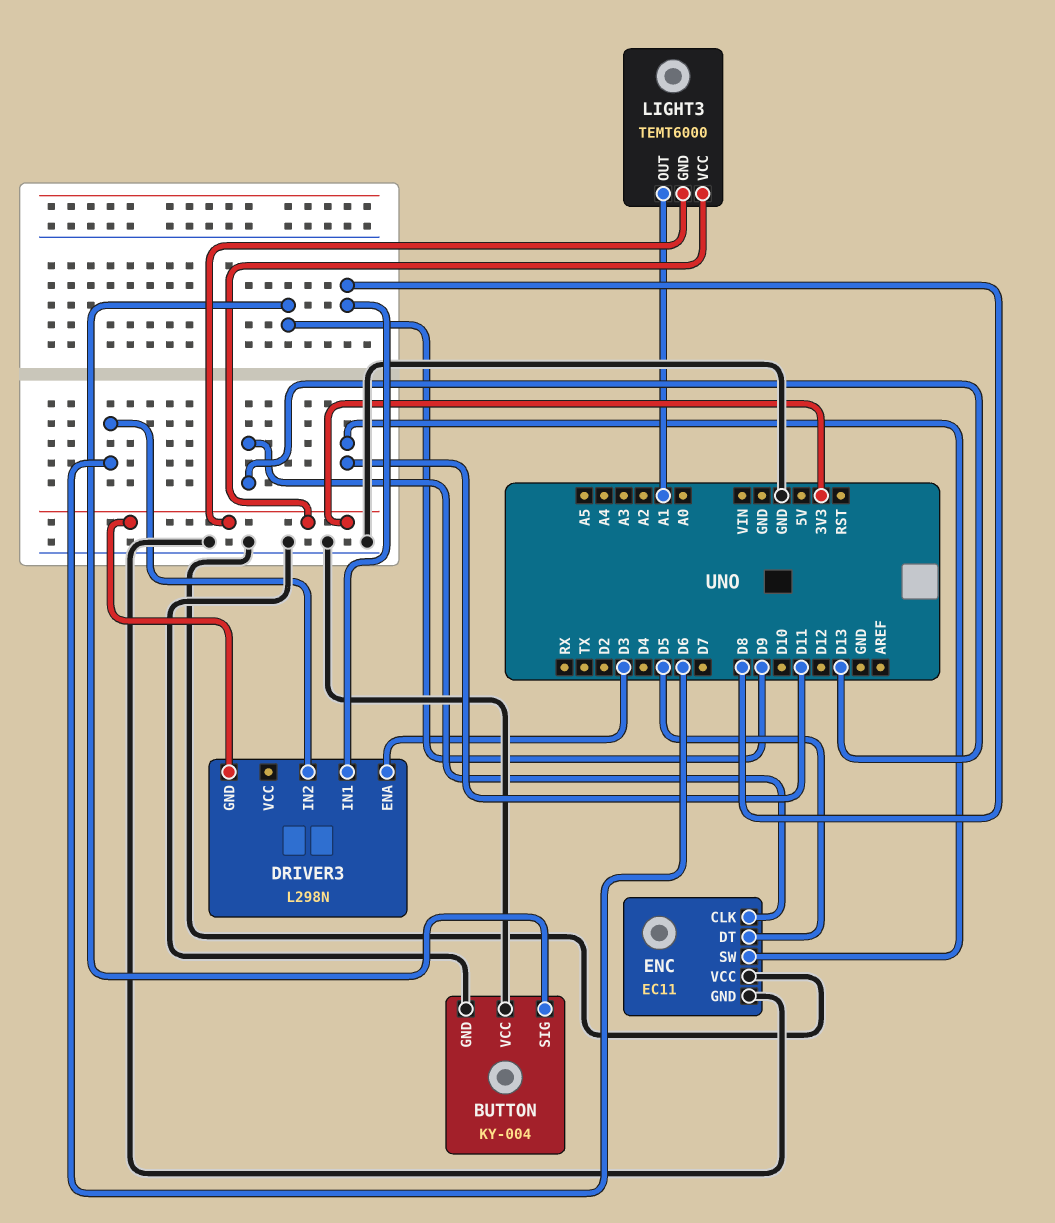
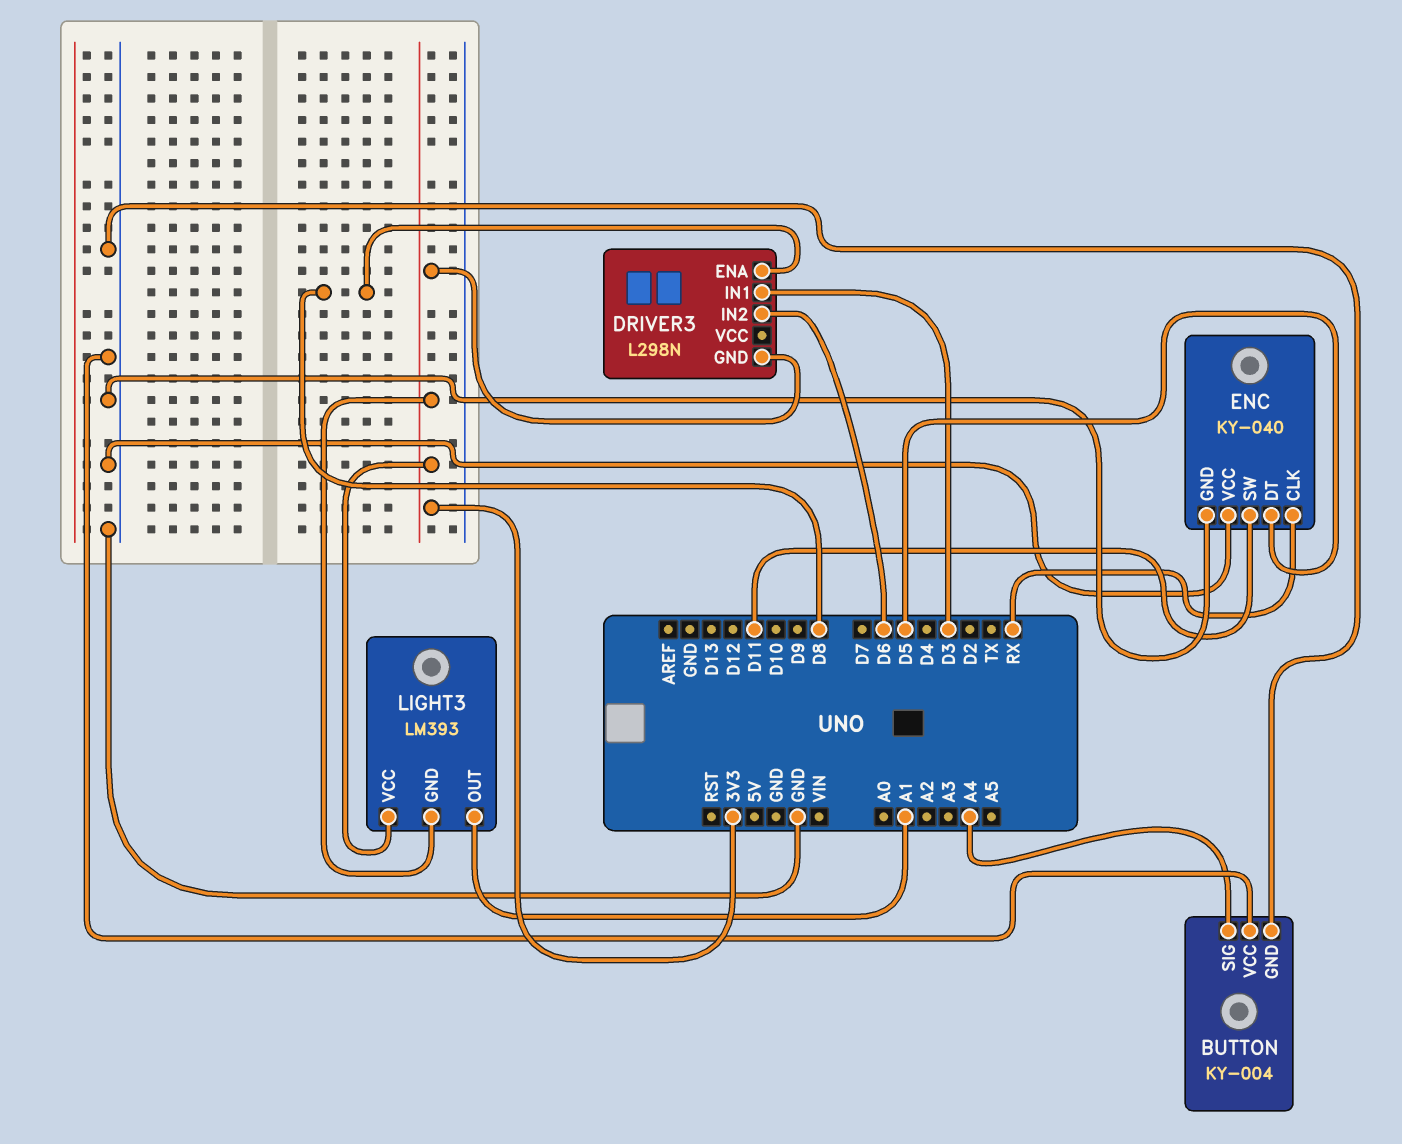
BUTTON pin SIG: D9 -> A4
DRIVER3 pin ENA: D3 -> D8
DRIVER3 pin IN1: D8 -> D3
ENC: EC11 -> KY-040
ENC pin CLK: D13 -> RX
LIGHT3: TEMT6000 -> LM393

